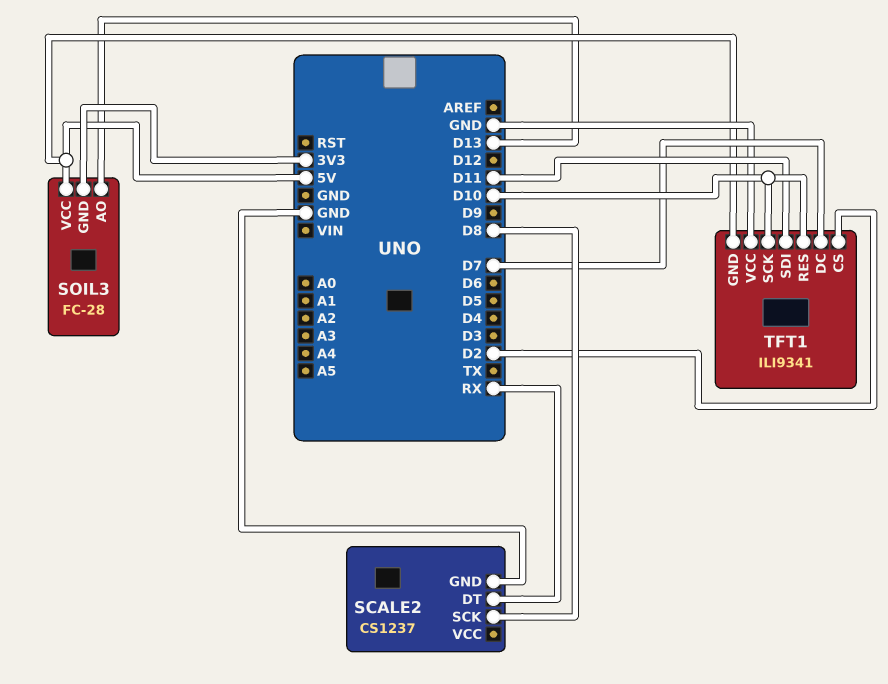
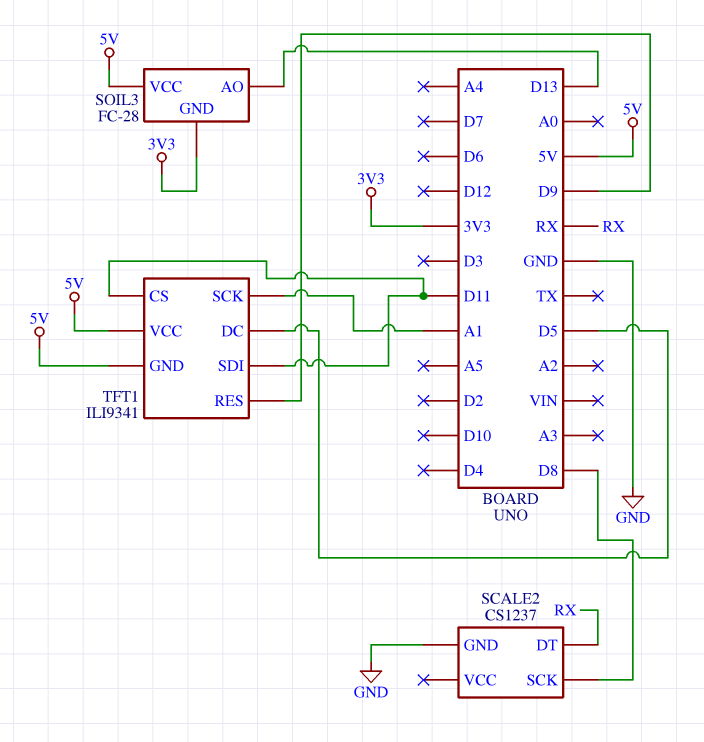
TFT1 pin CS: D2 -> D11
TFT1 pin DC: D7 -> D5
TFT1 pin RES: D10 -> D9
TFT1 pin SCK: D10 -> A1
TFT1 pin VCC: GND -> 5V

